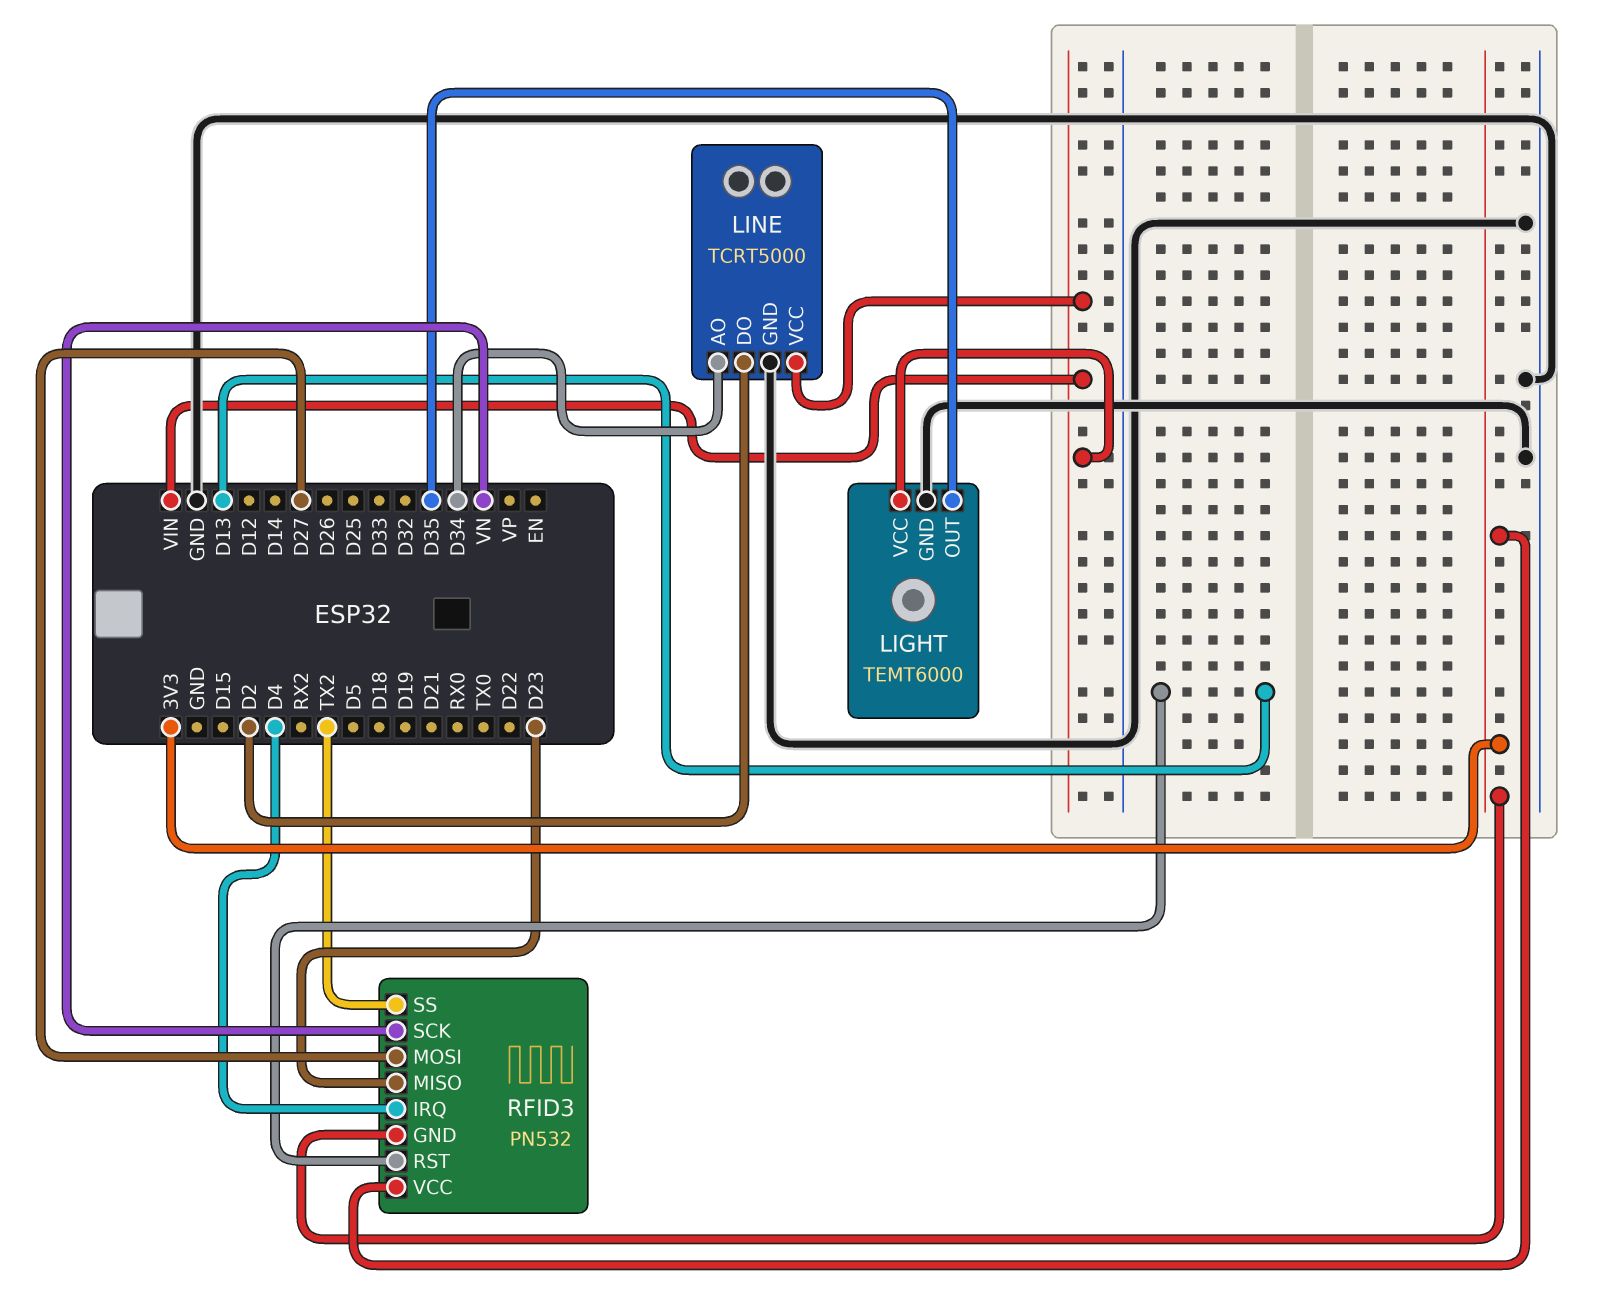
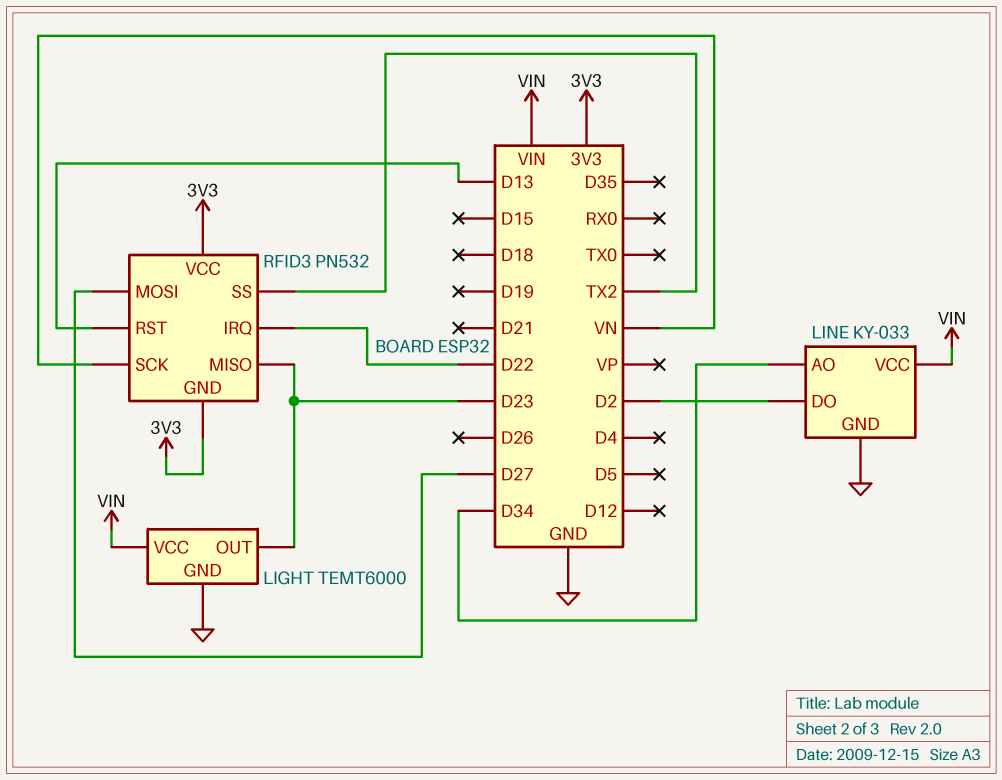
LIGHT pin OUT: D35 -> D23
LINE: TCRT5000 -> KY-033
RFID3 pin IRQ: D4 -> D22

